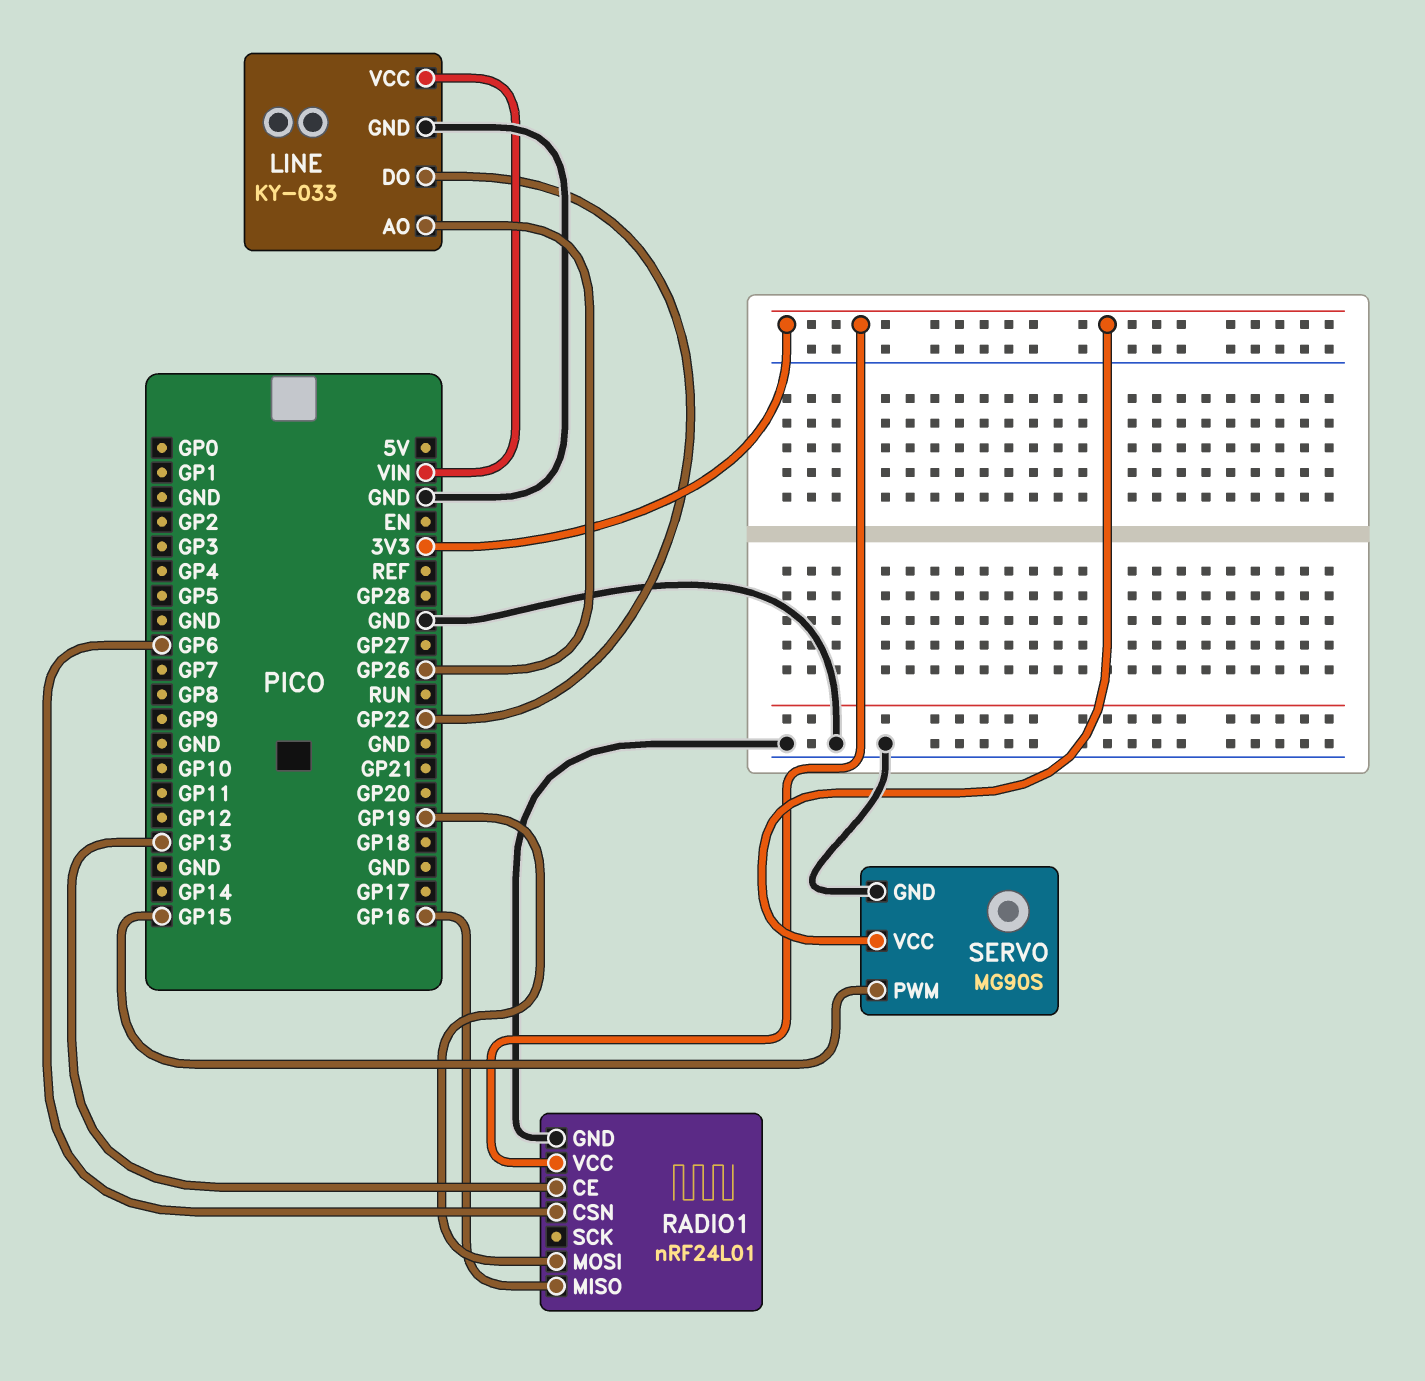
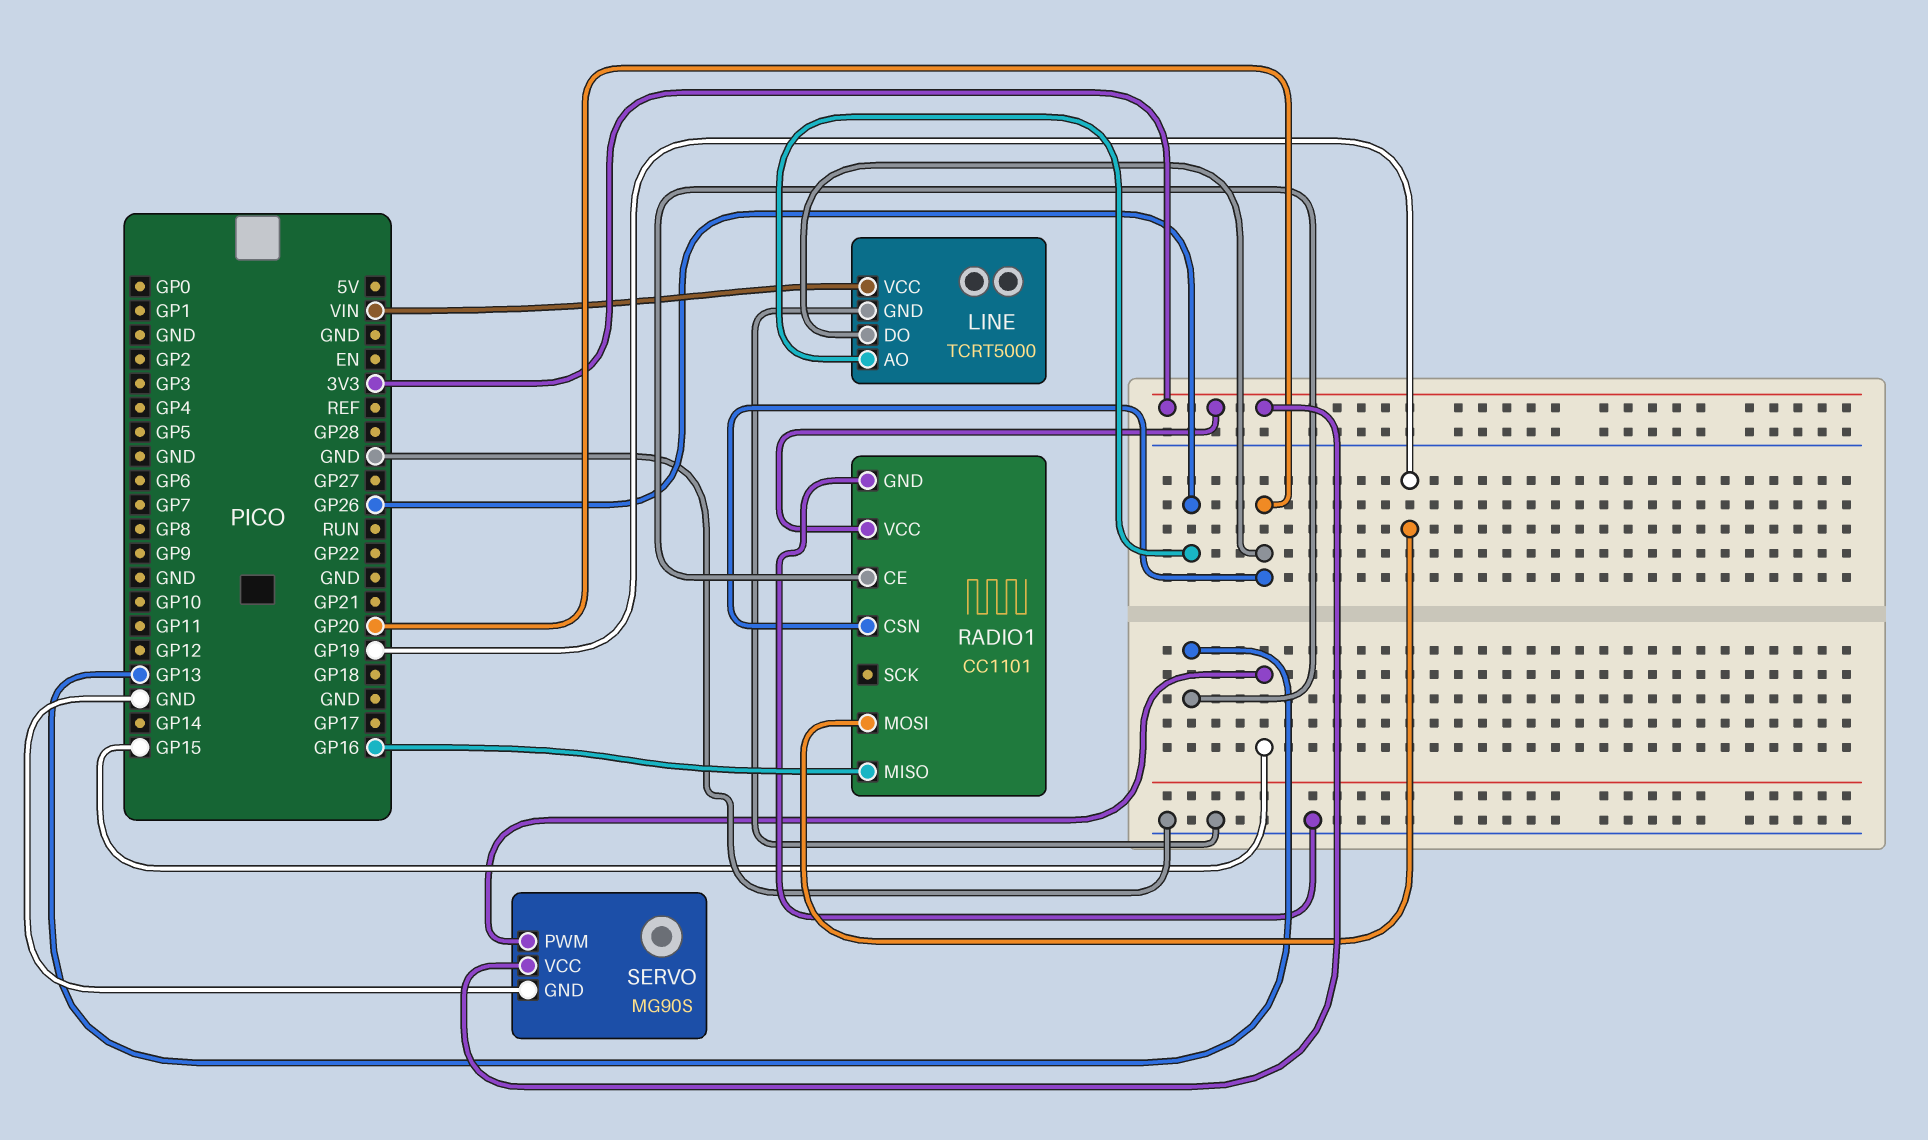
LINE: KY-033 -> TCRT5000
LINE pin DO: GP22 -> GP20
RADIO1: nRF24L01 -> CC1101
RADIO1 pin CSN: GP6 -> GP20

